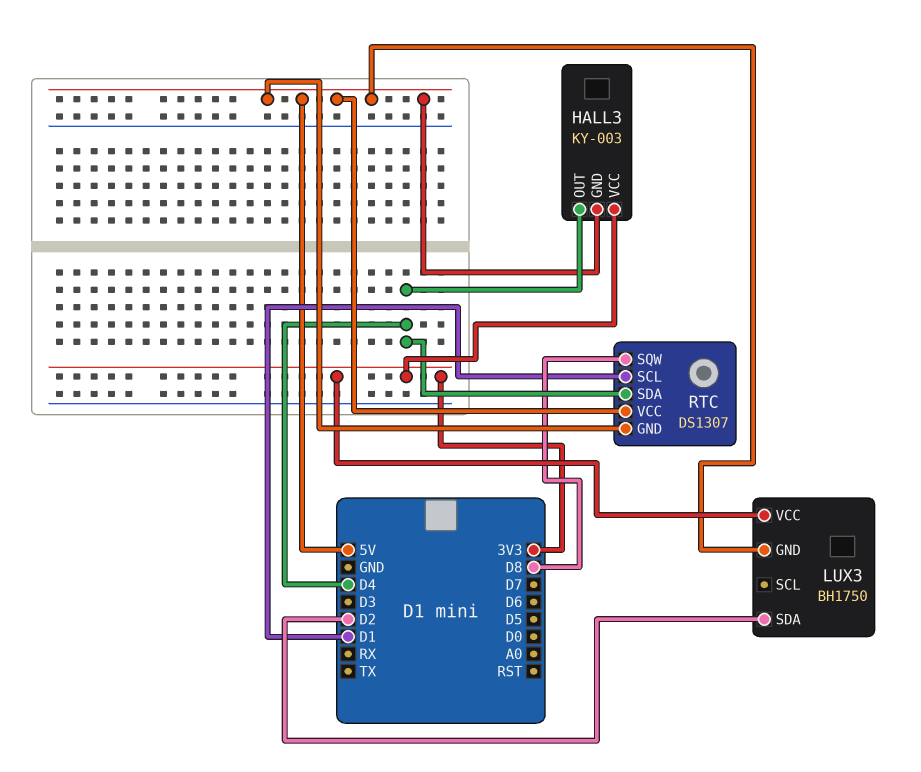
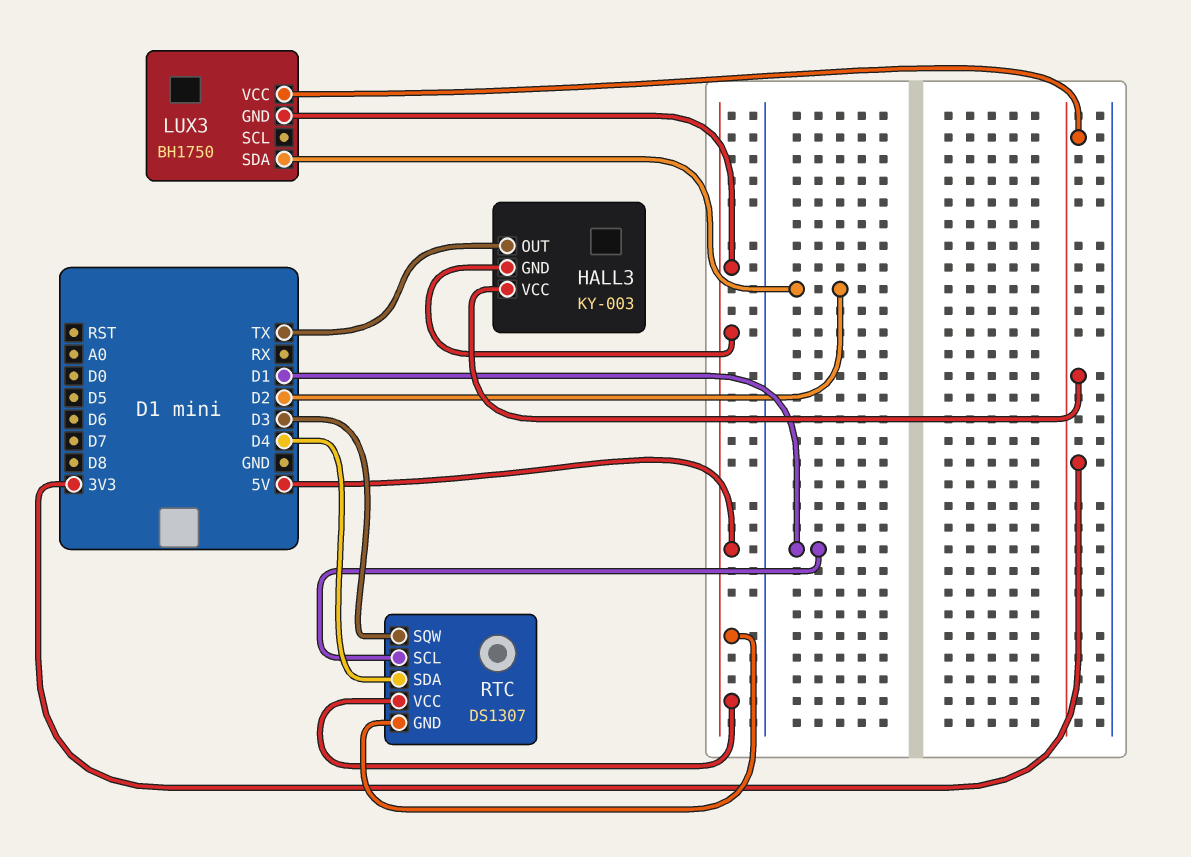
HALL3 pin OUT: D4 -> TX
RTC pin SQW: D8 -> D3

